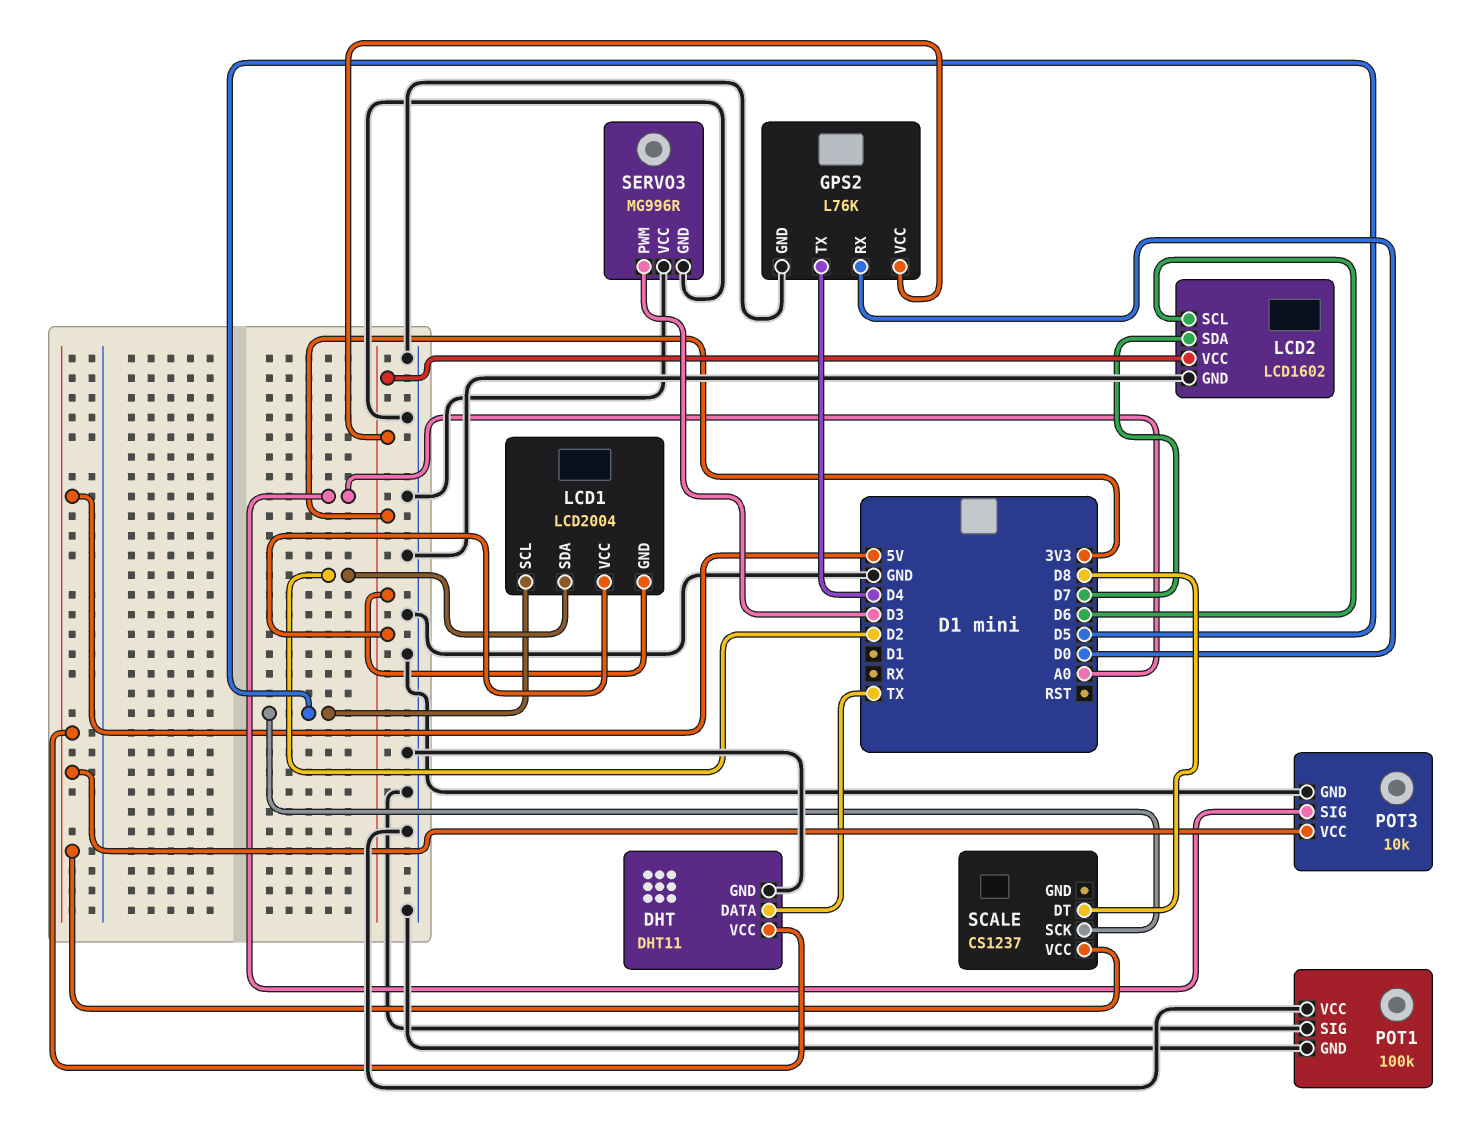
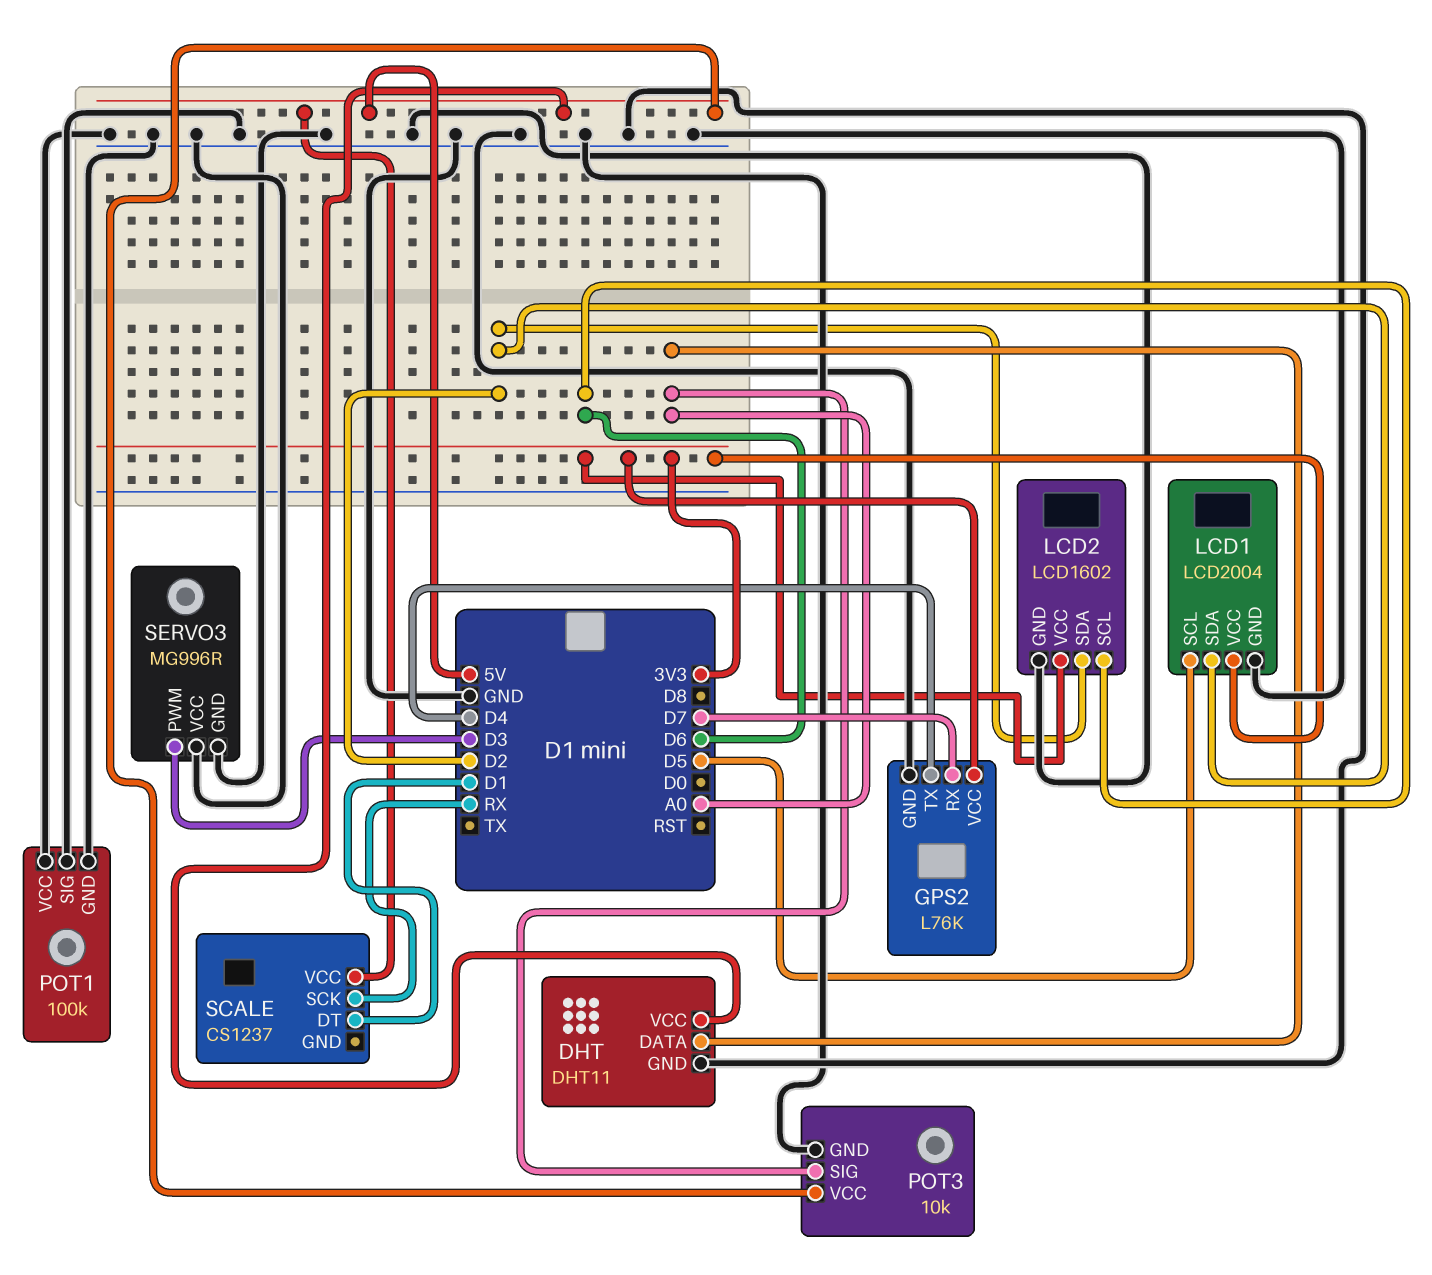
DHT pin DATA: TX -> A0
GPS2 pin RX: D0 -> D7
LCD1 pin GND: 3V3 -> GND
LCD2 pin SDA: D7 -> D2
SCALE pin DT: D8 -> D1
SCALE pin SCK: D5 -> RX

